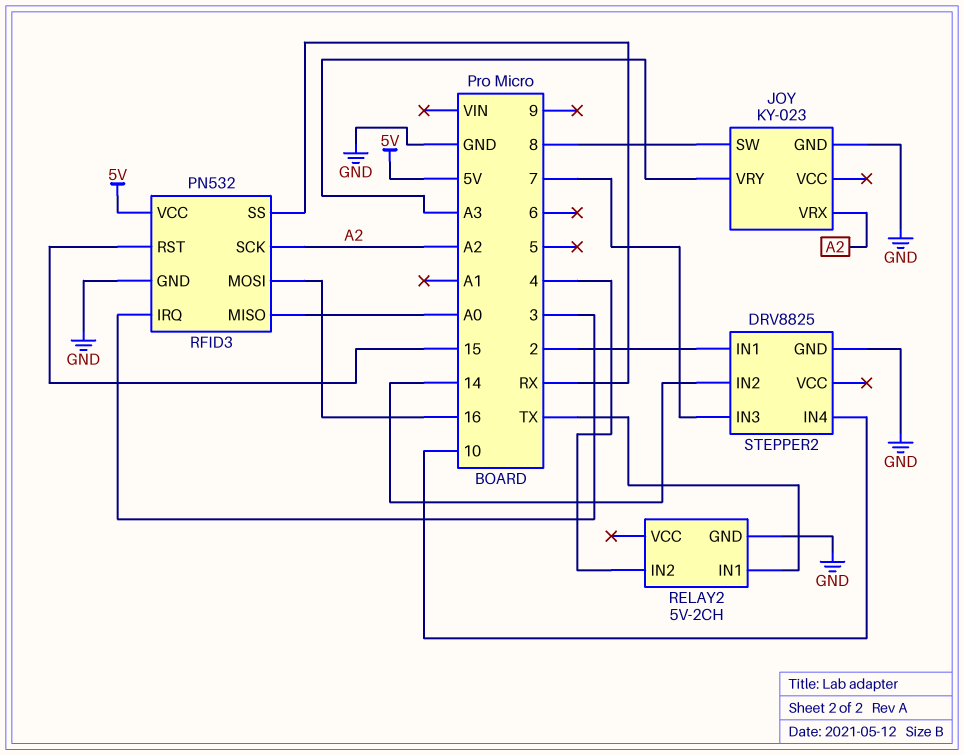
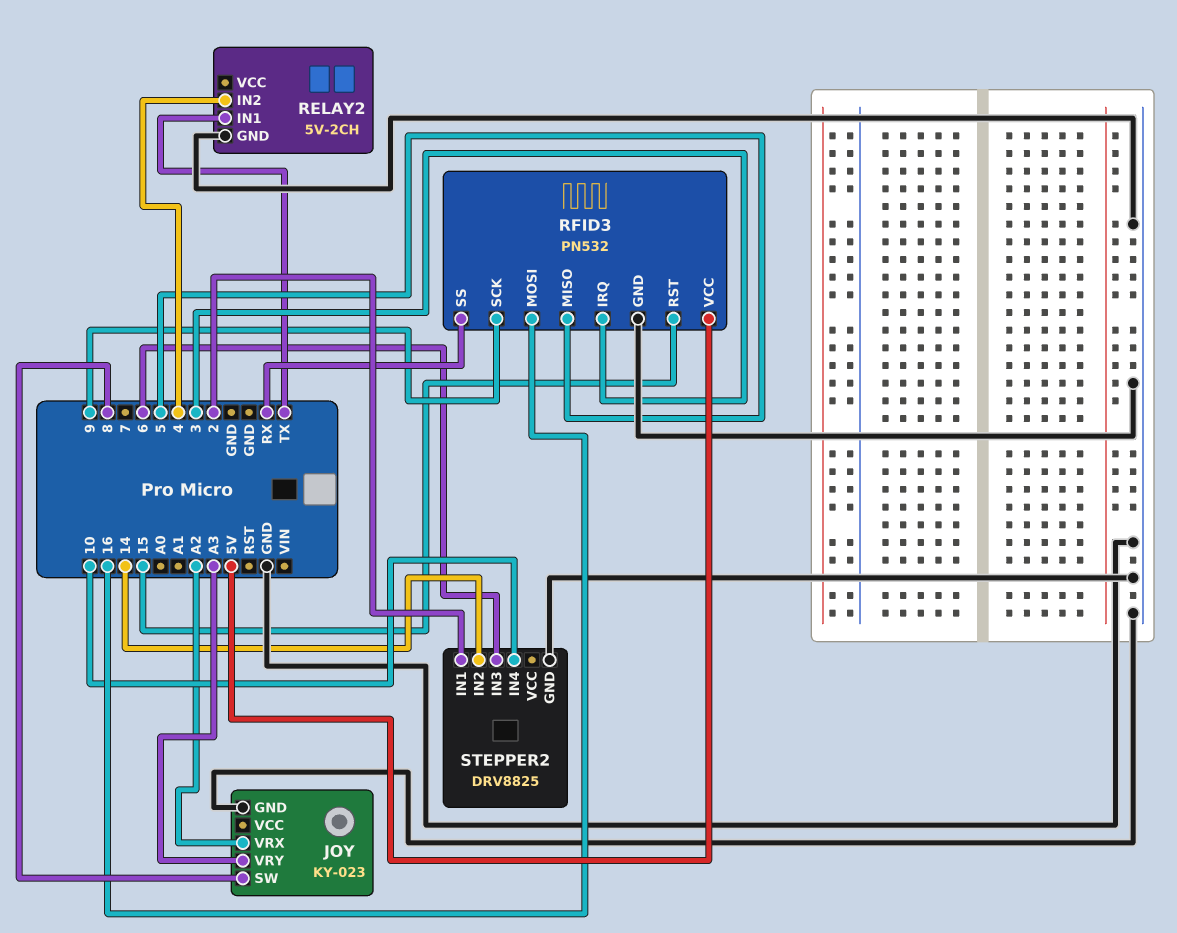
RFID3 pin MISO: A0 -> 5
RFID3 pin SCK: A2 -> 9
STEPPER2 pin IN3: 7 -> 6

